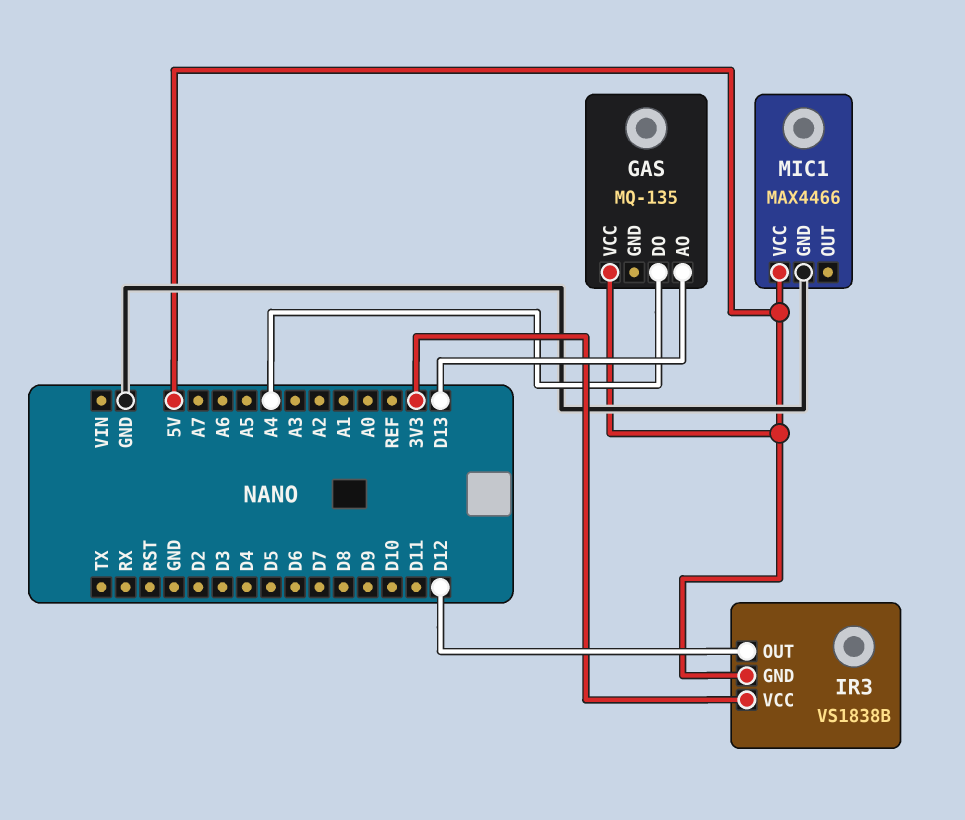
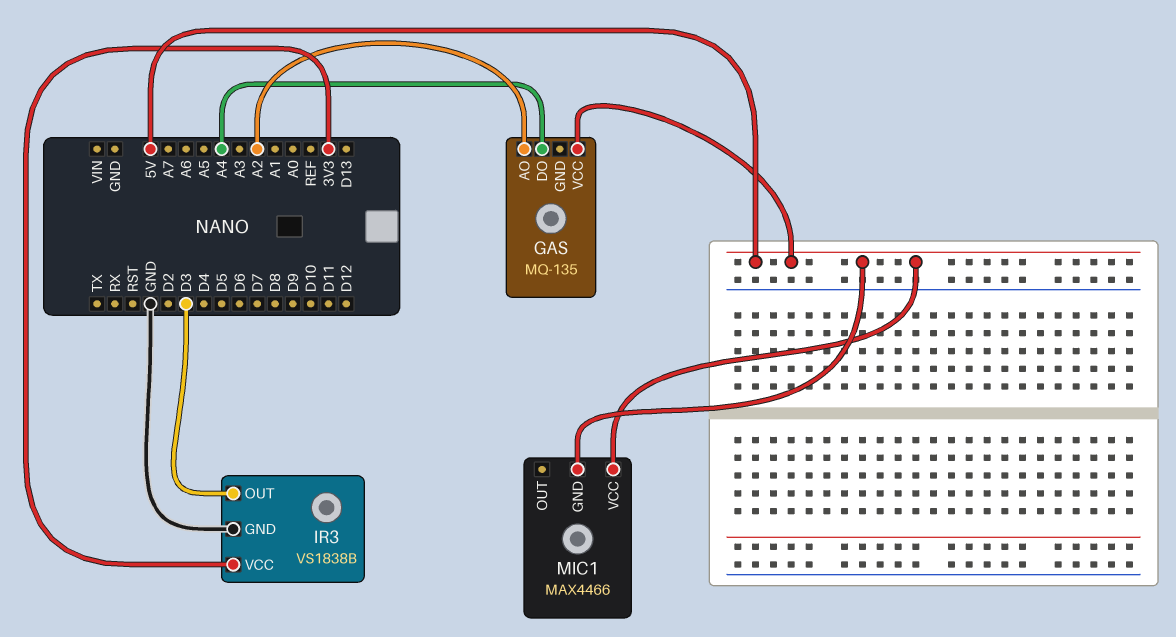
GAS pin AO: D13 -> A2
IR3 pin GND: 5V -> GND
IR3 pin OUT: D12 -> D3
MIC1 pin GND: GND -> 5V

